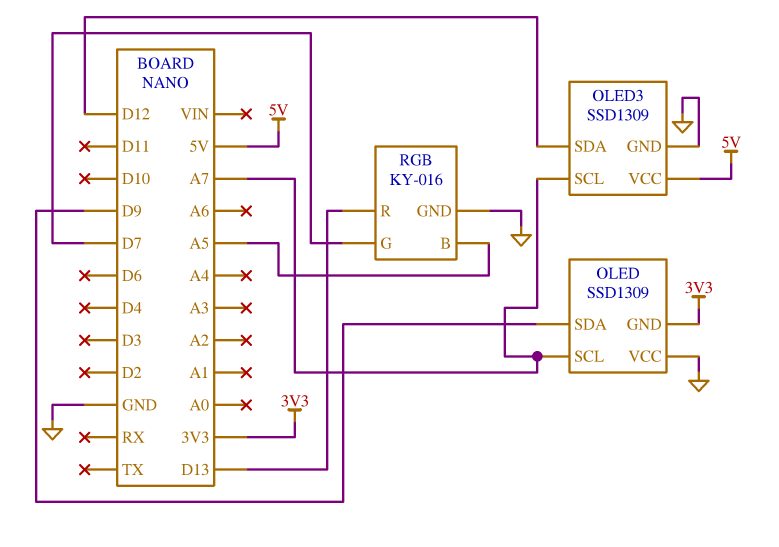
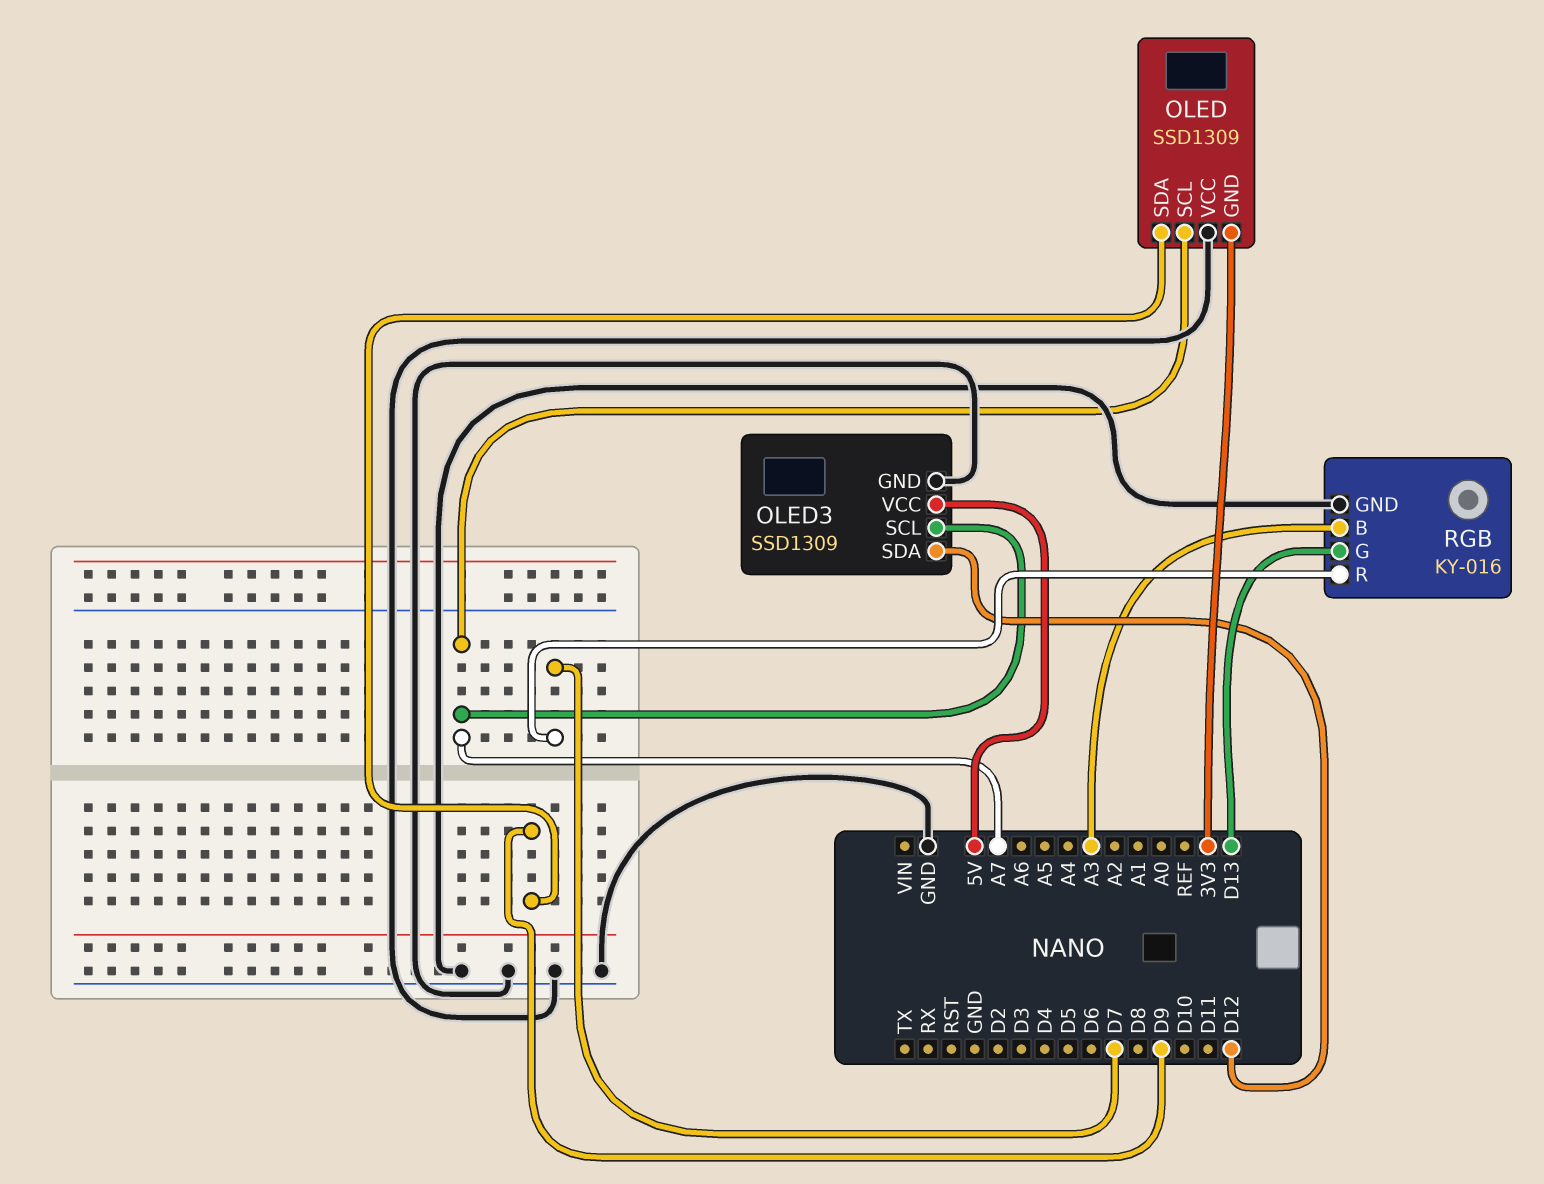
RGB pin B: A5 -> A3
RGB pin G: D7 -> D13
RGB pin R: D13 -> D7

